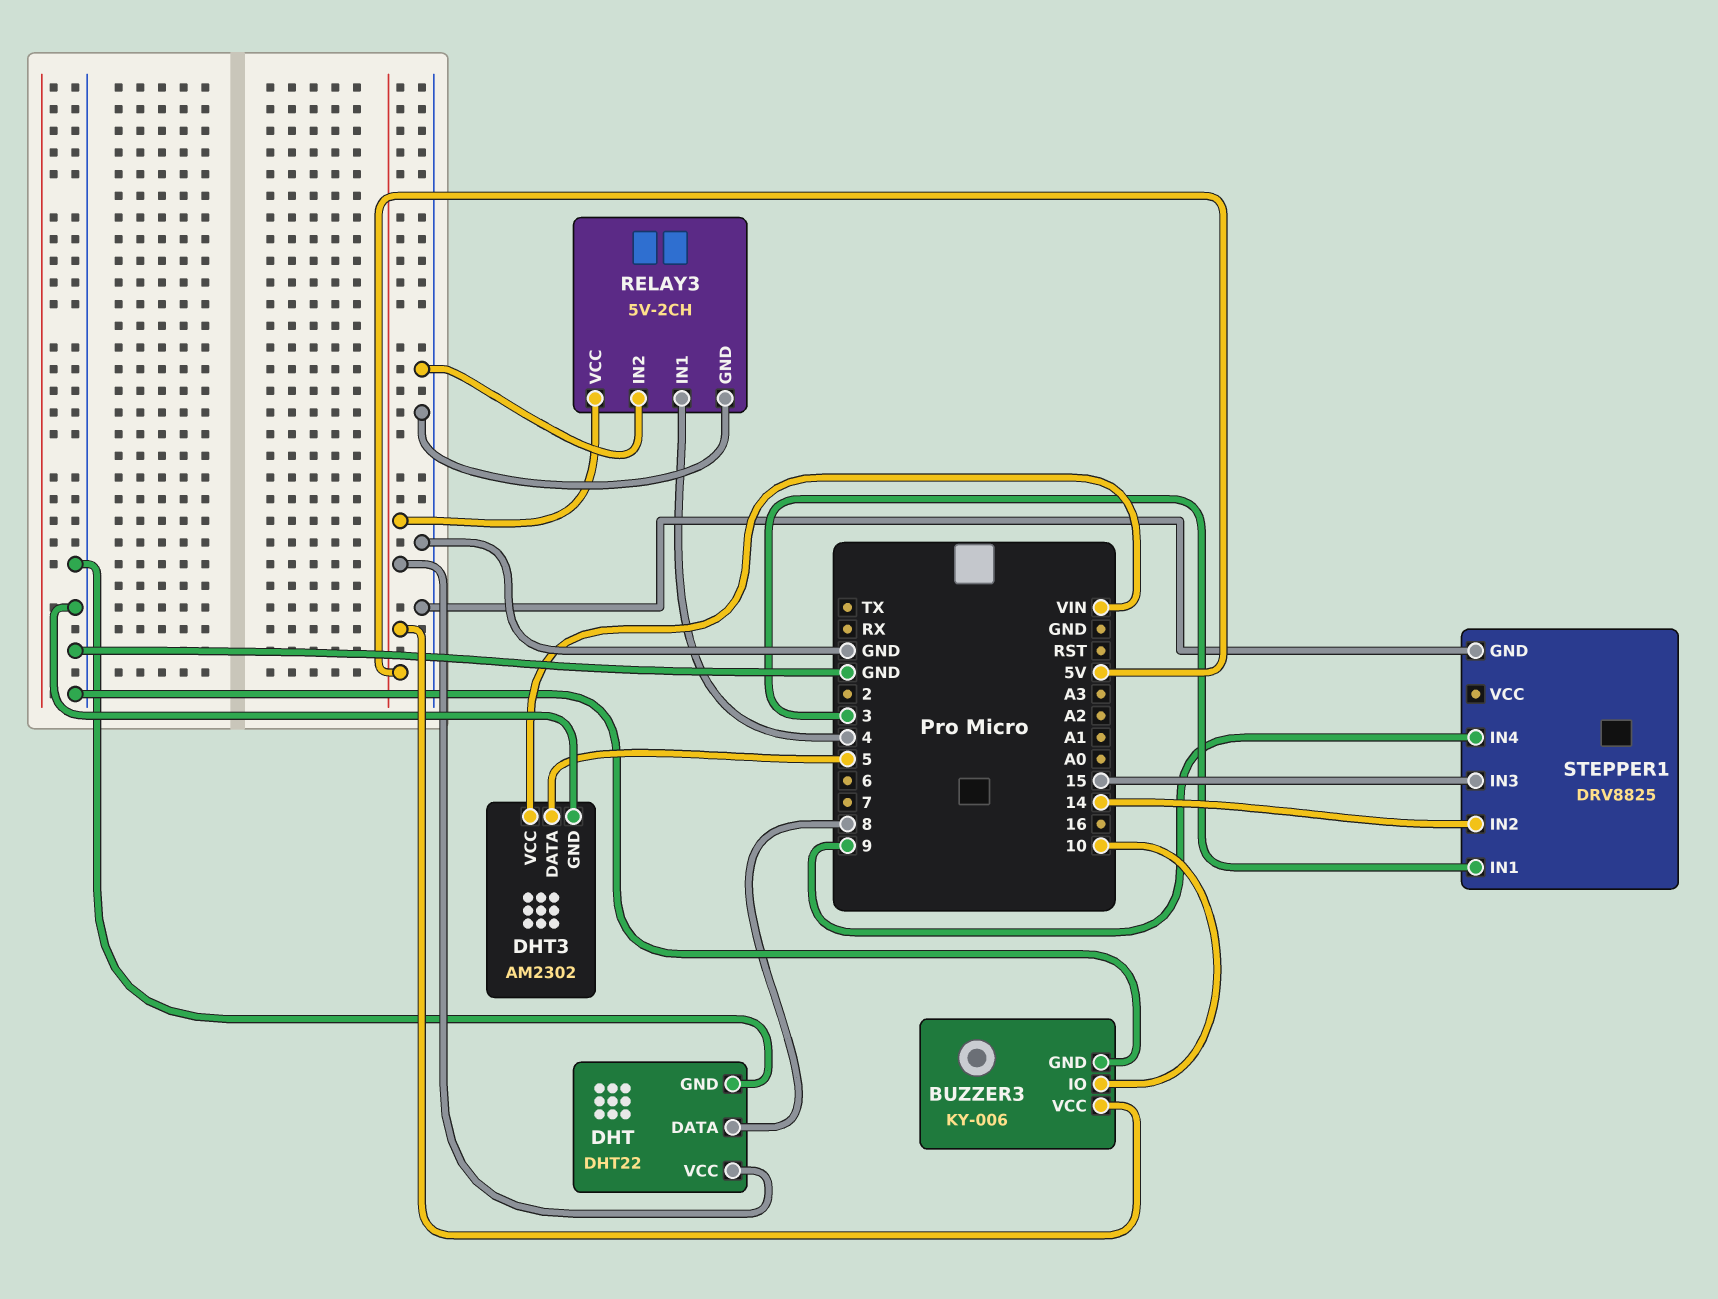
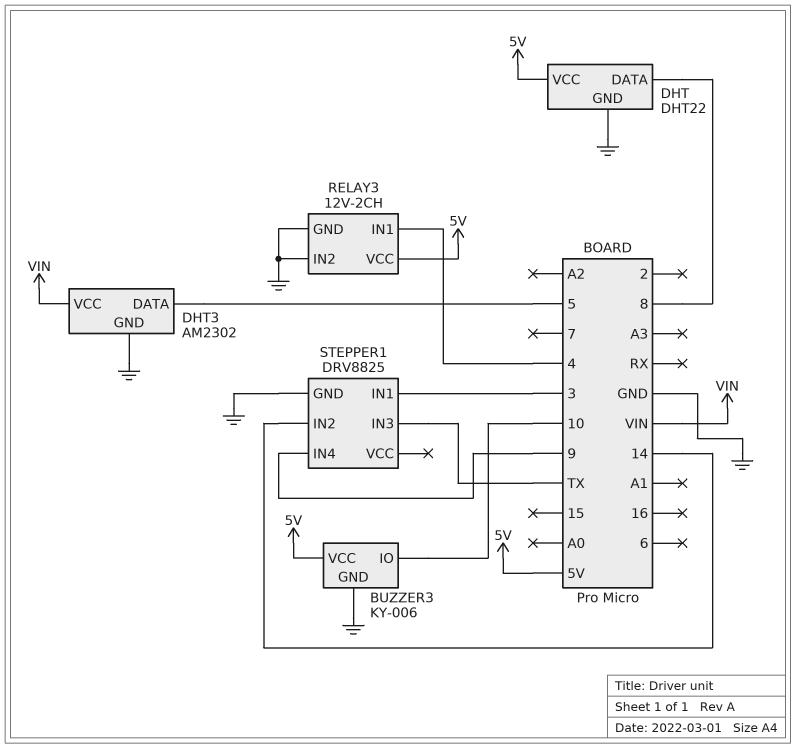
RELAY3: 5V-2CH -> 12V-2CH
STEPPER1 pin IN3: 15 -> TX

